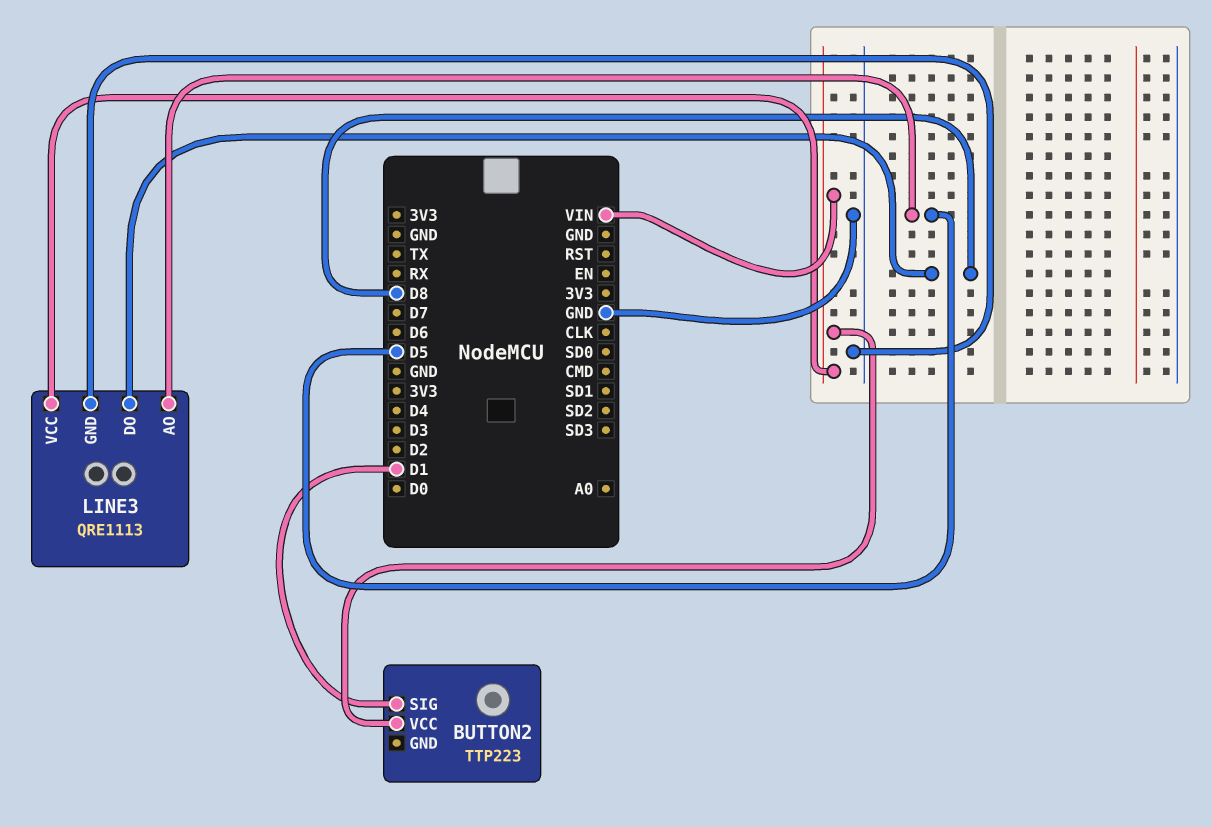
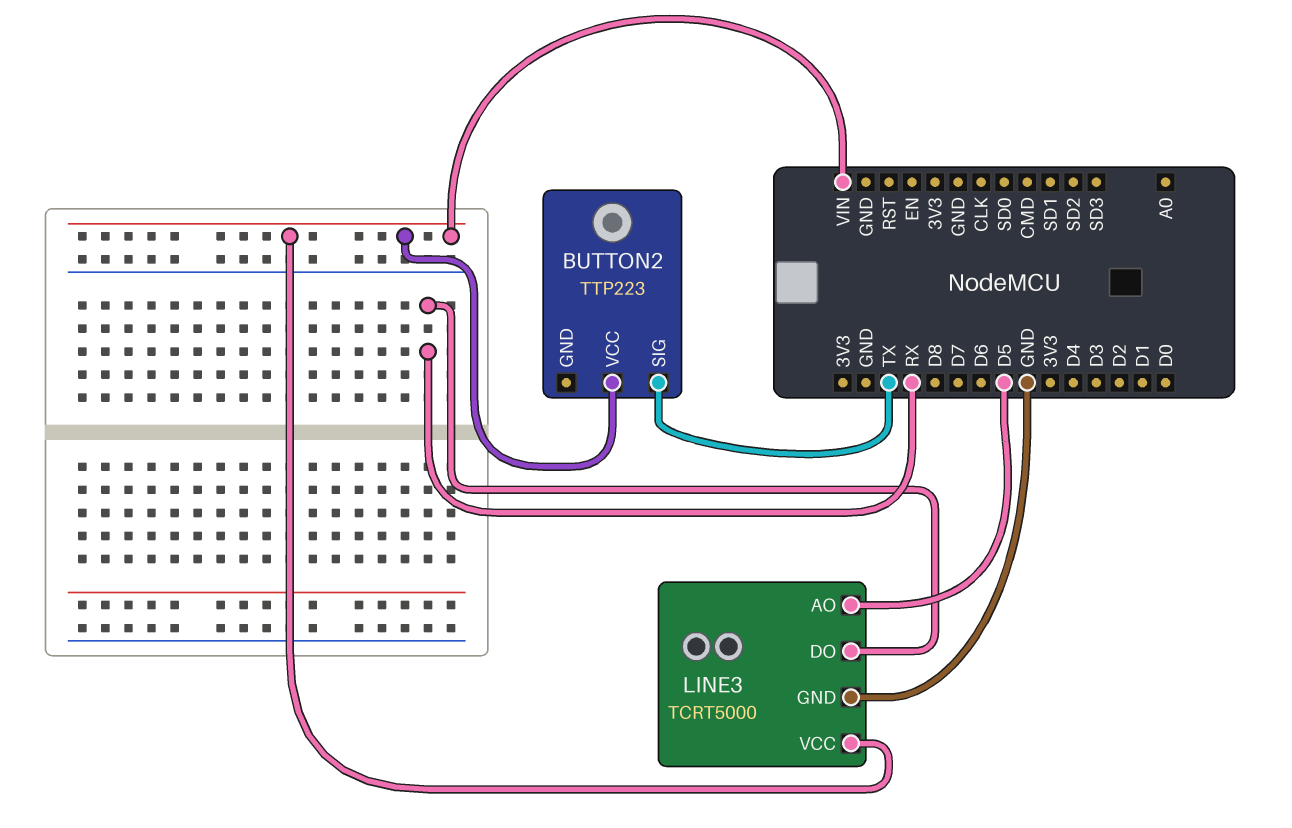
BUTTON2 pin SIG: D1 -> TX
LINE3: QRE1113 -> TCRT5000
LINE3 pin DO: D8 -> RX

